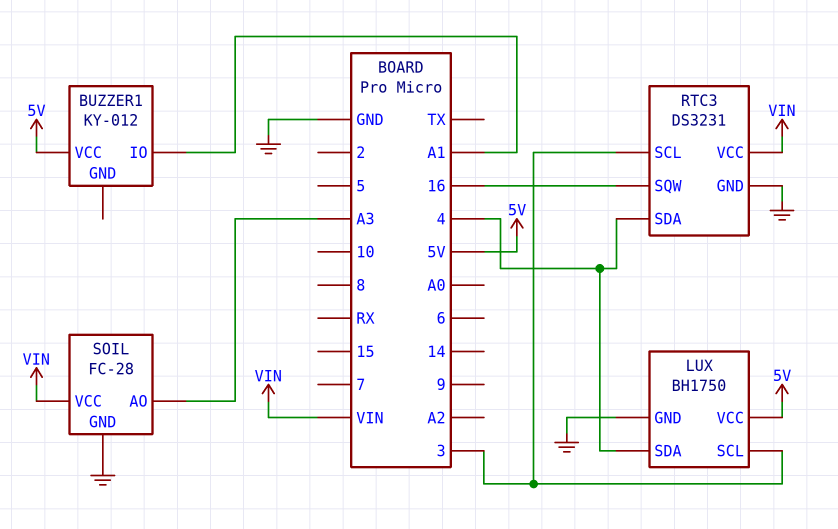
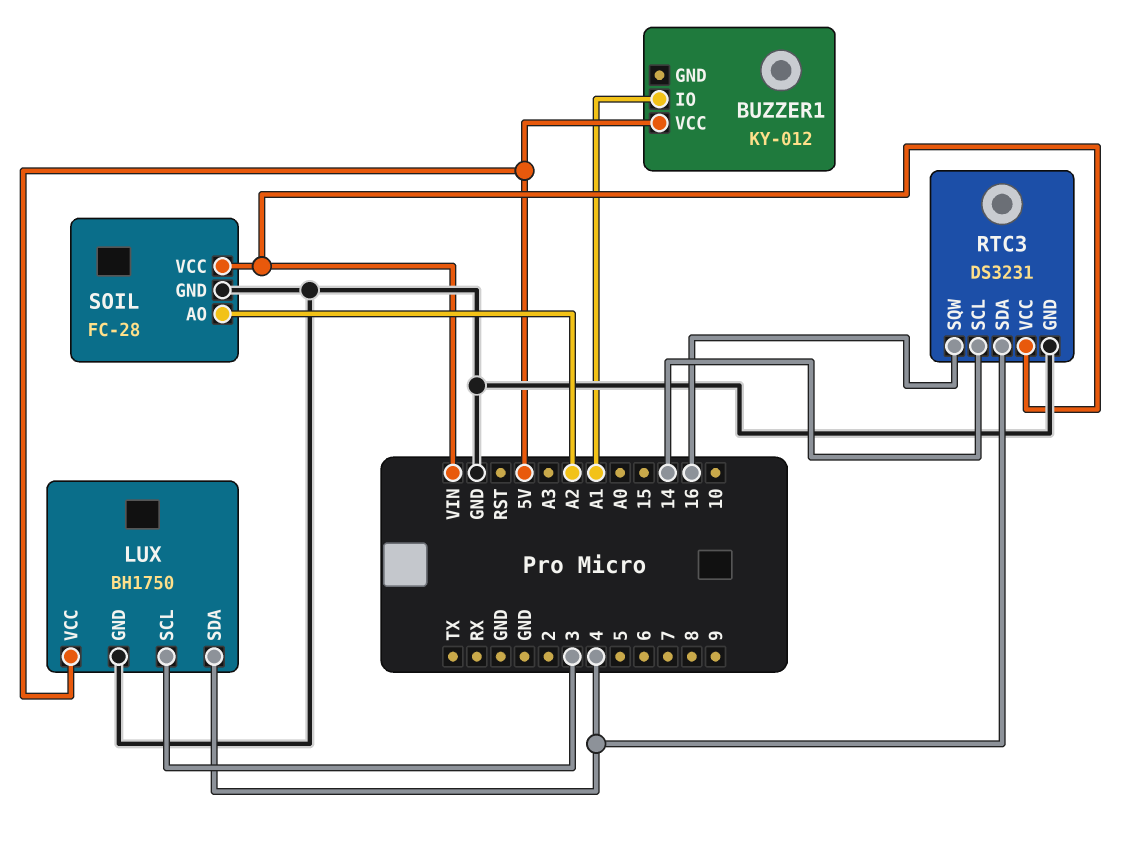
RTC3 pin SCL: 3 -> 14
SOIL pin AO: A3 -> A2

